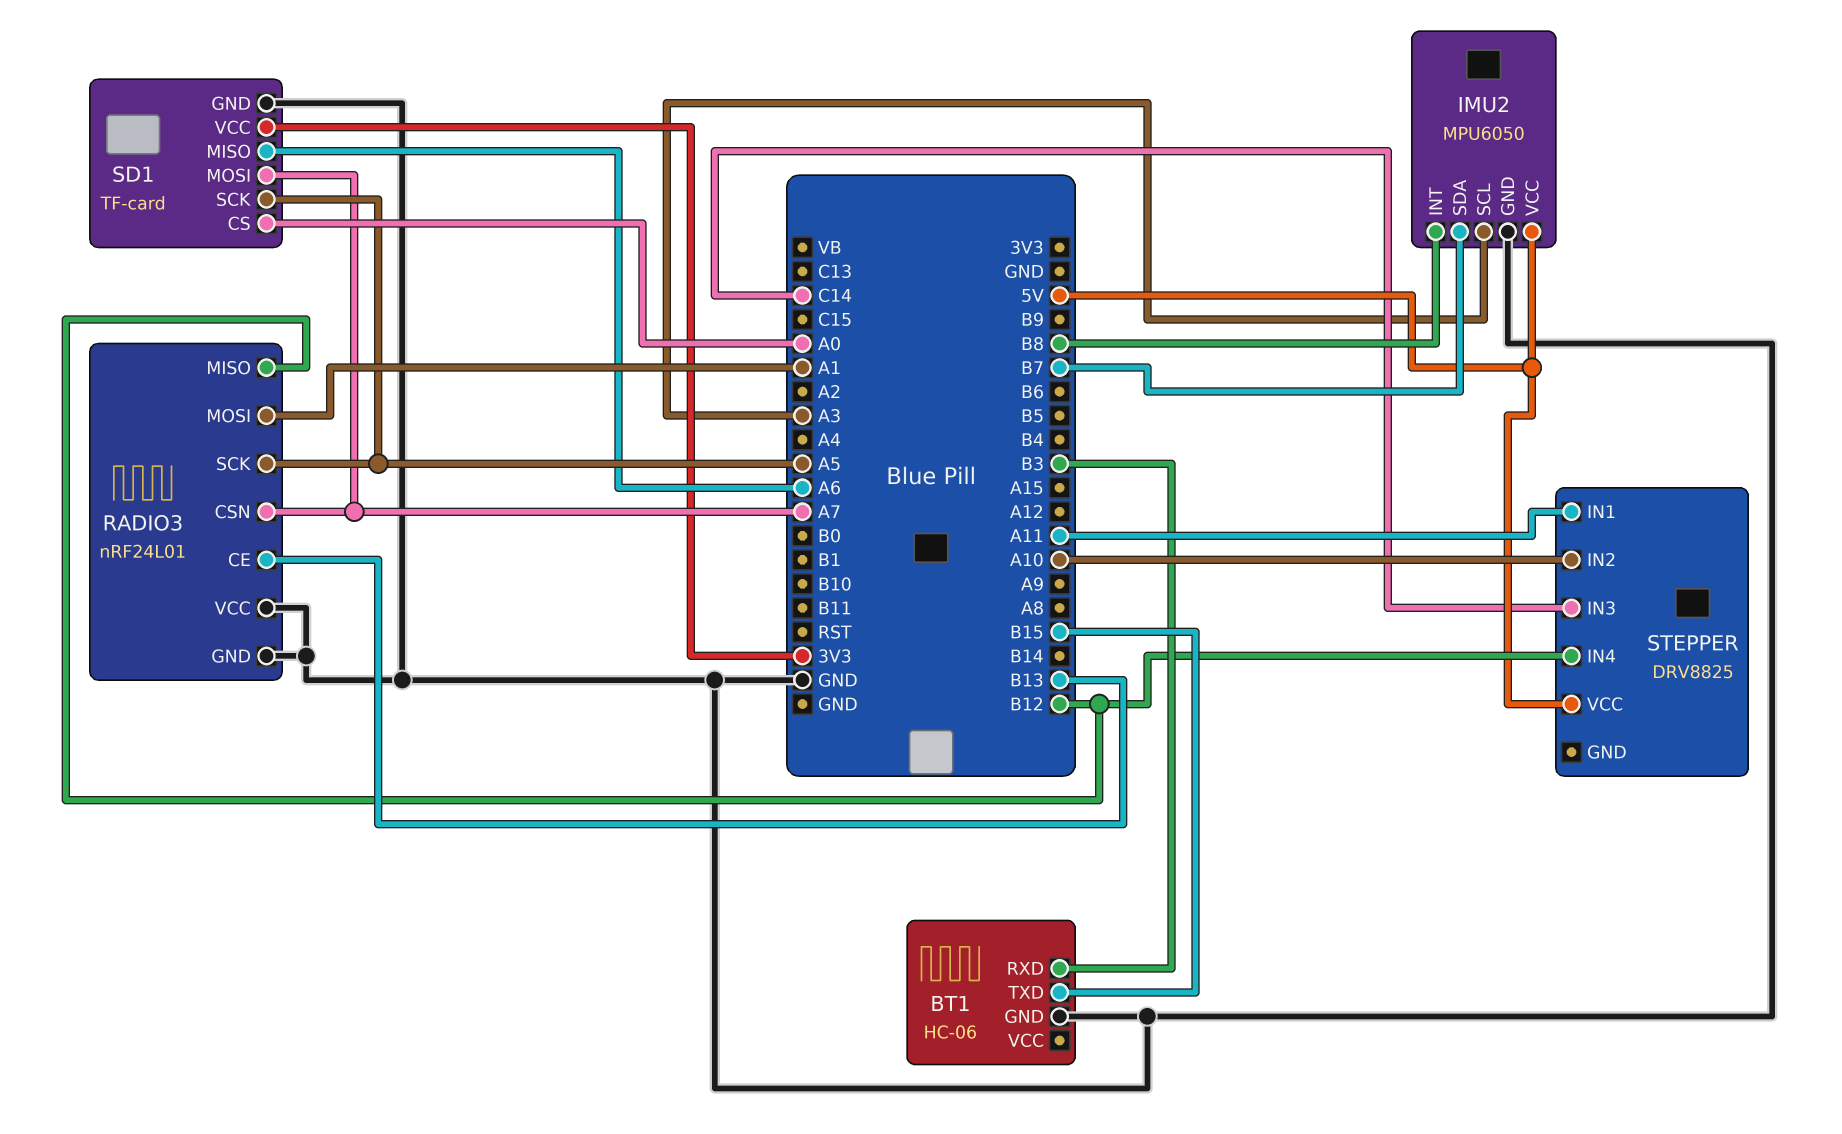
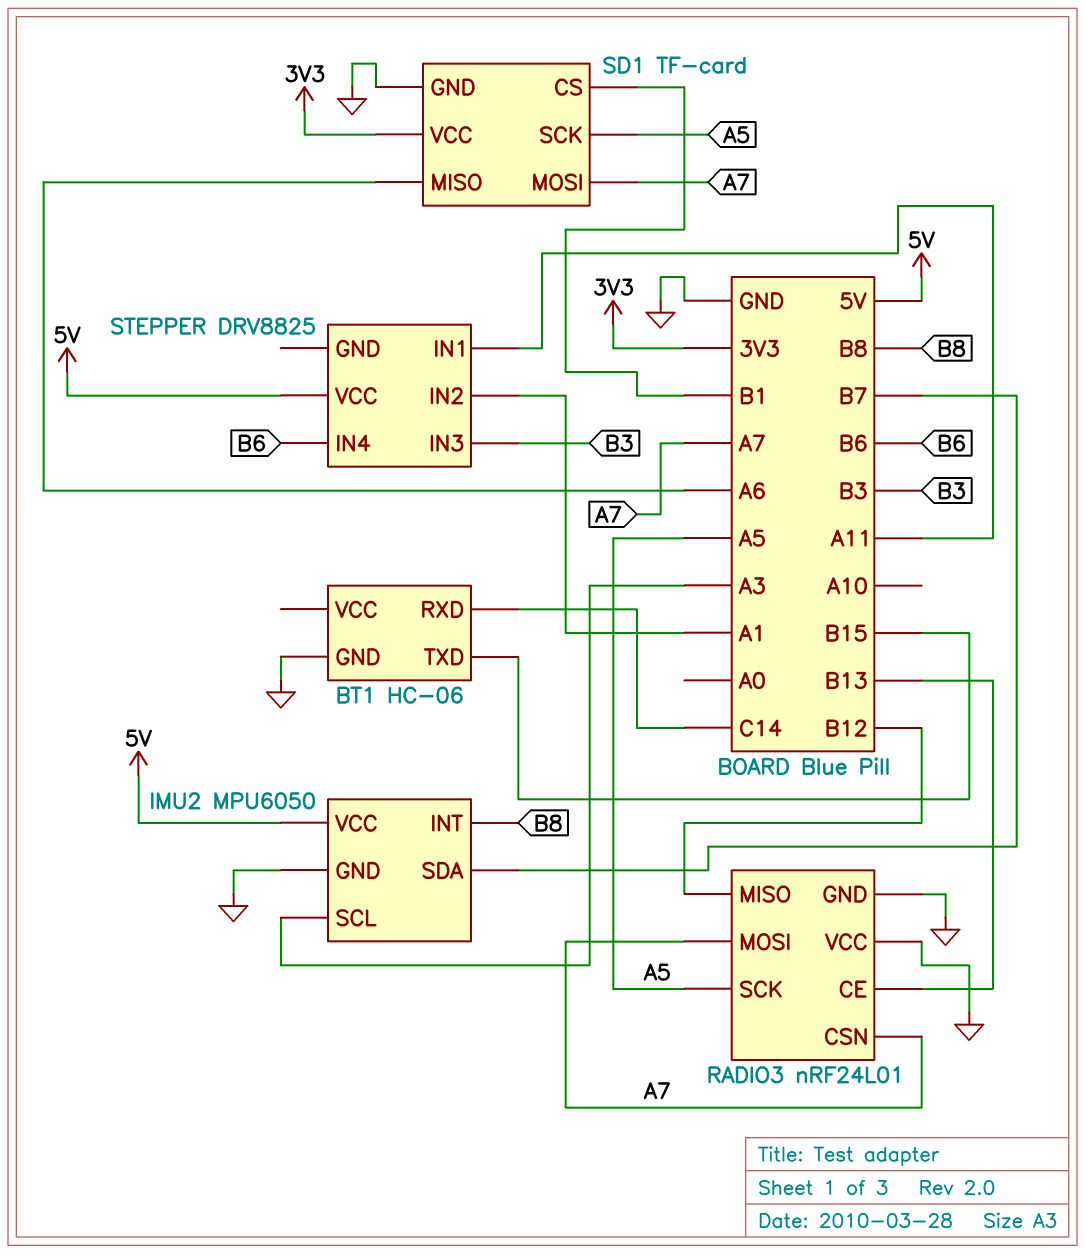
BT1 pin RXD: B3 -> C14
RADIO3 pin MOSI: A1 -> A7
SD1 pin CS: A0 -> B1
STEPPER pin IN2: A10 -> A1
STEPPER pin IN3: C14 -> B3
STEPPER pin IN4: B12 -> B6

